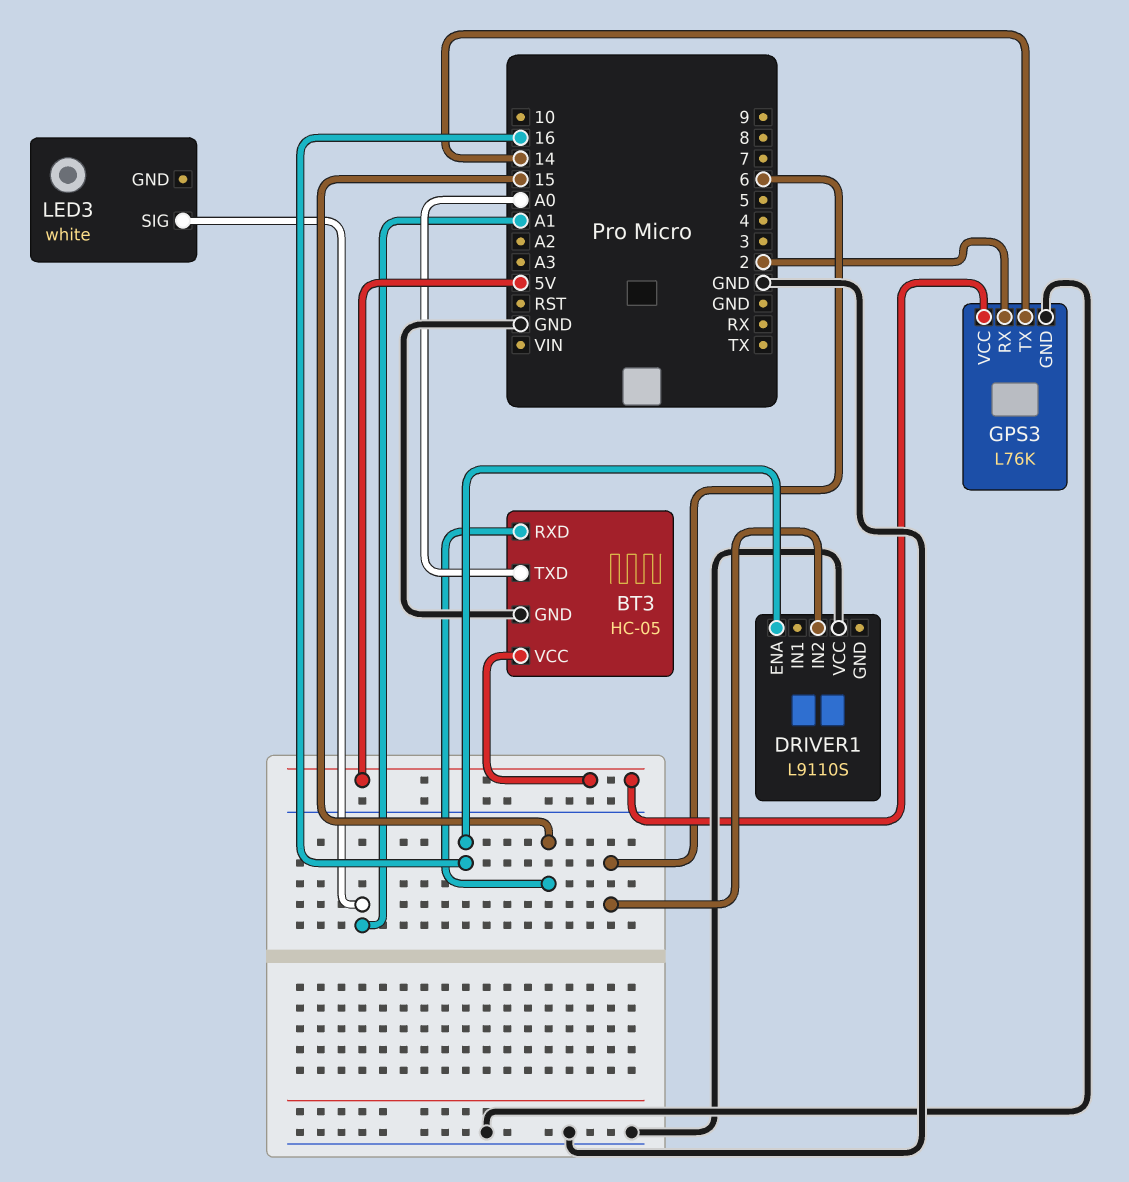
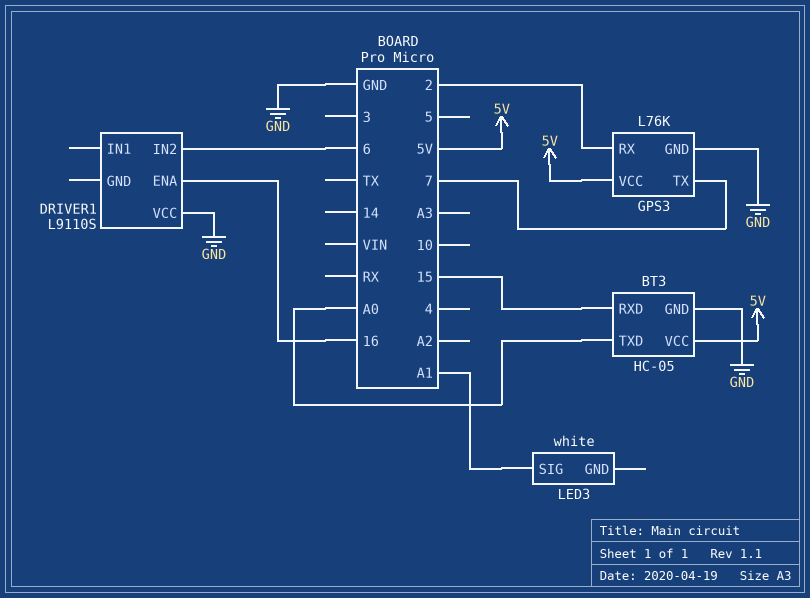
GPS3 pin TX: 14 -> 7

